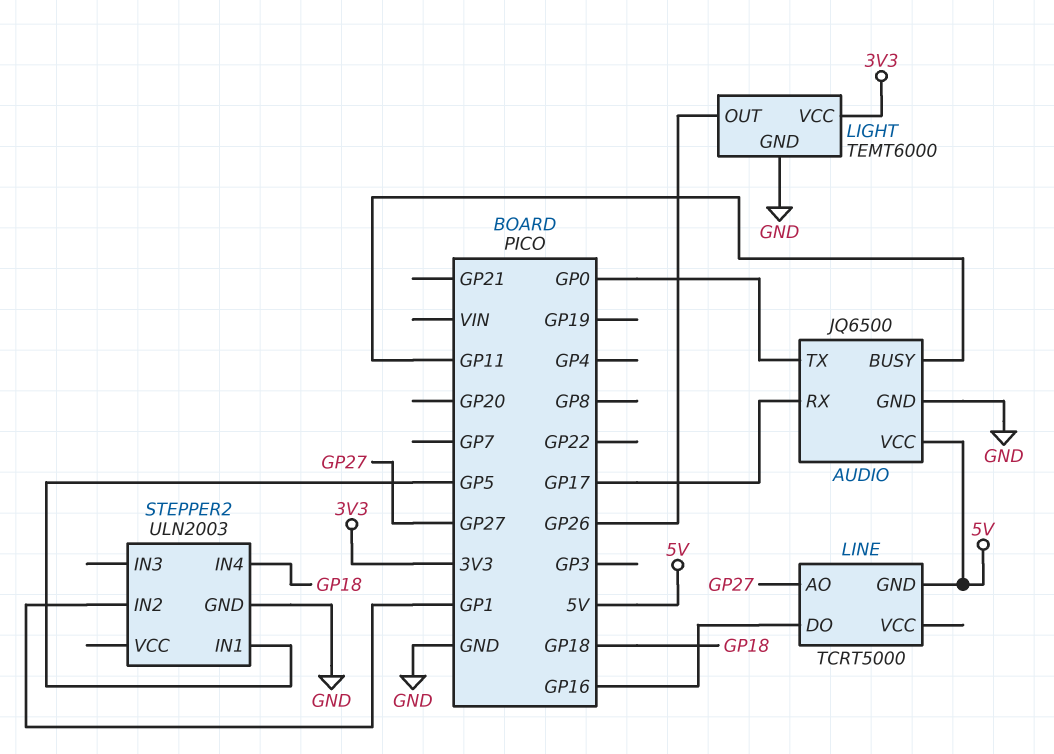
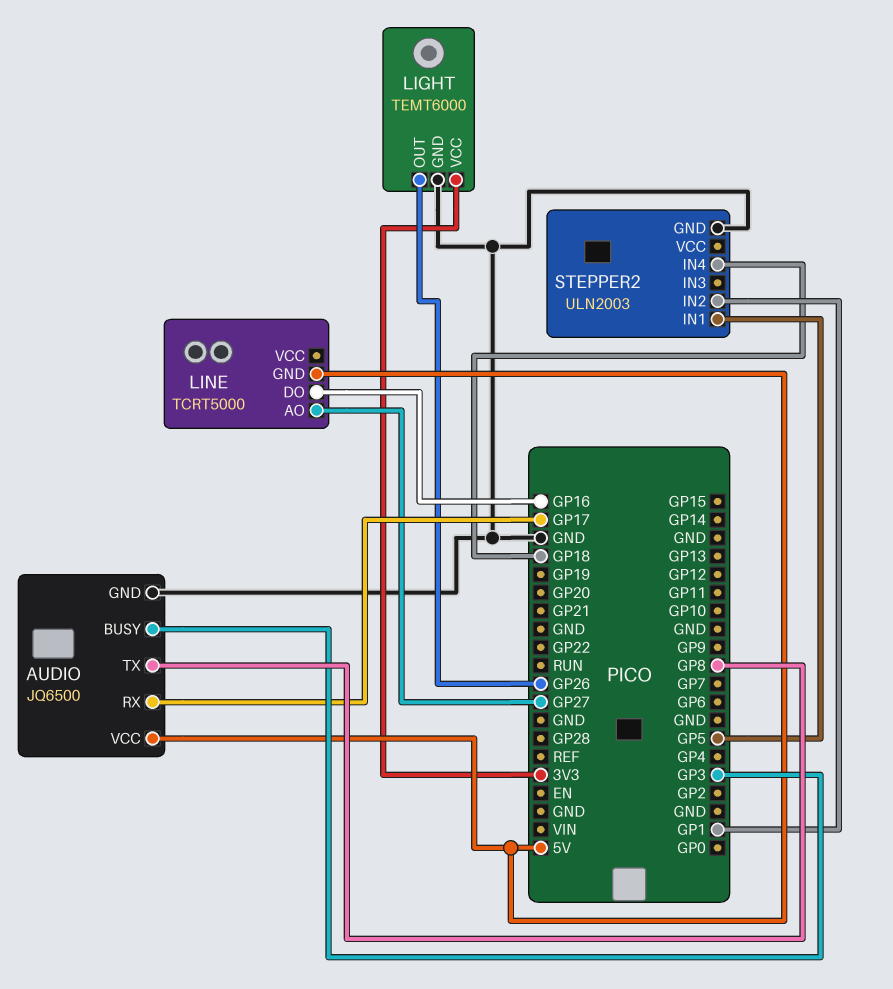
AUDIO pin BUSY: GP11 -> GP3
AUDIO pin TX: GP0 -> GP8

